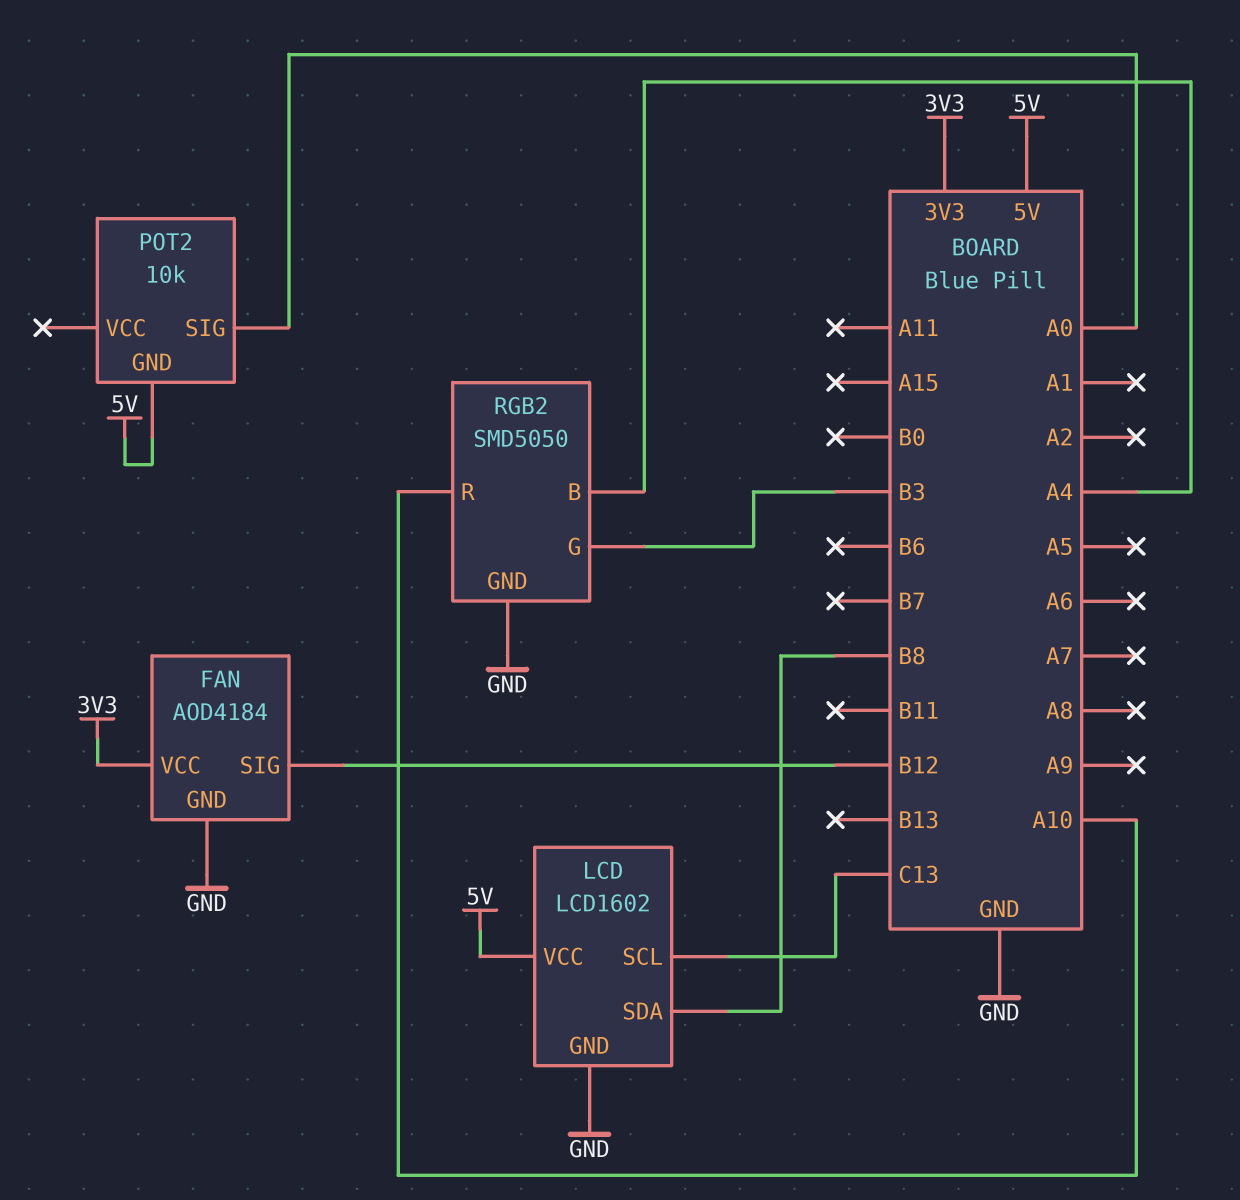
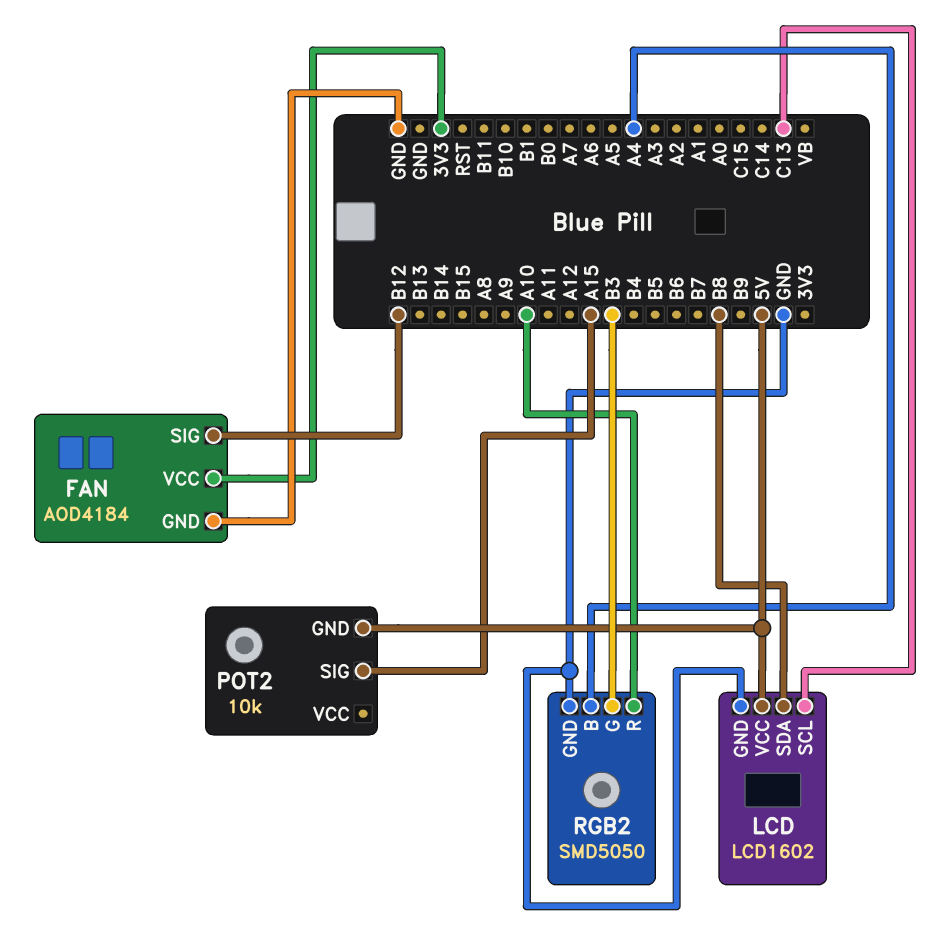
POT2 pin SIG: A0 -> A15

